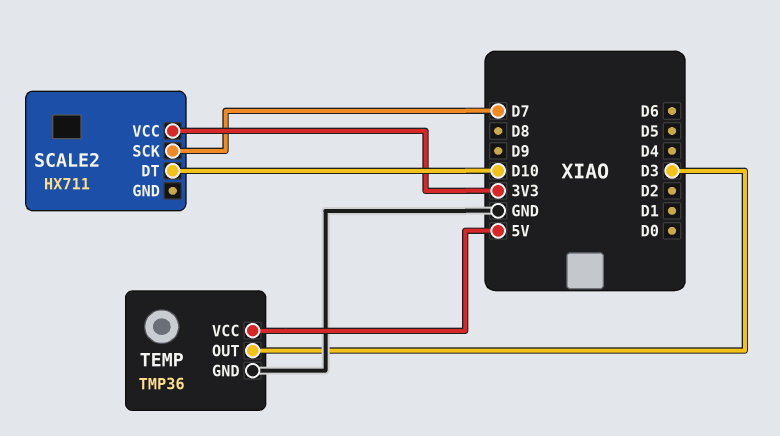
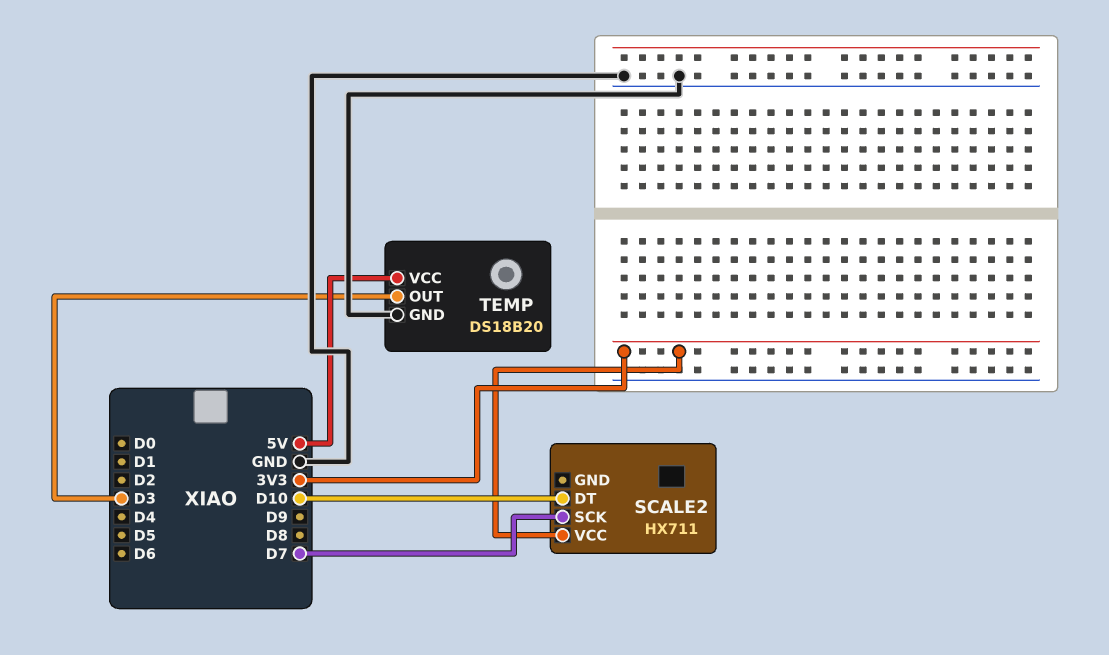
TEMP: TMP36 -> DS18B20

